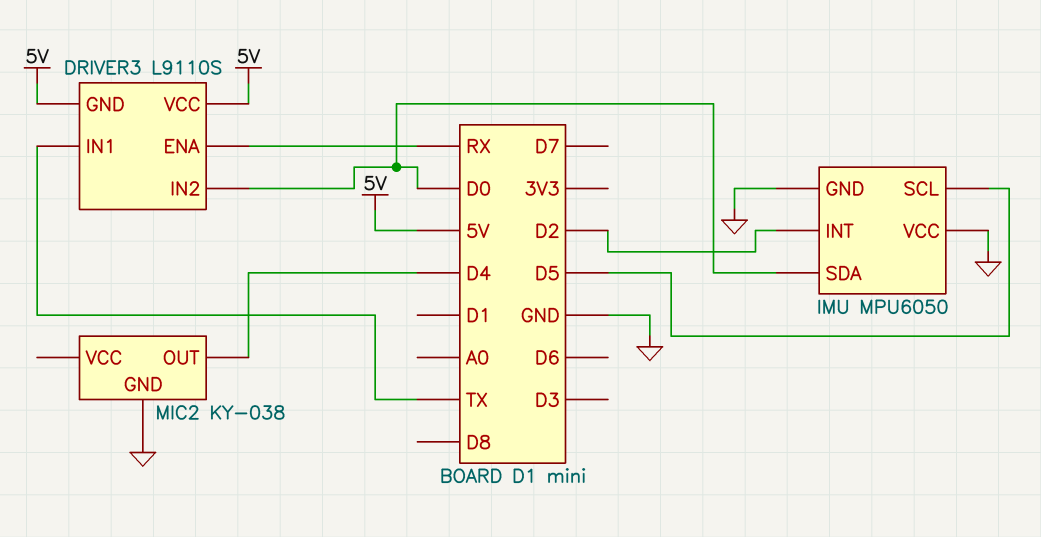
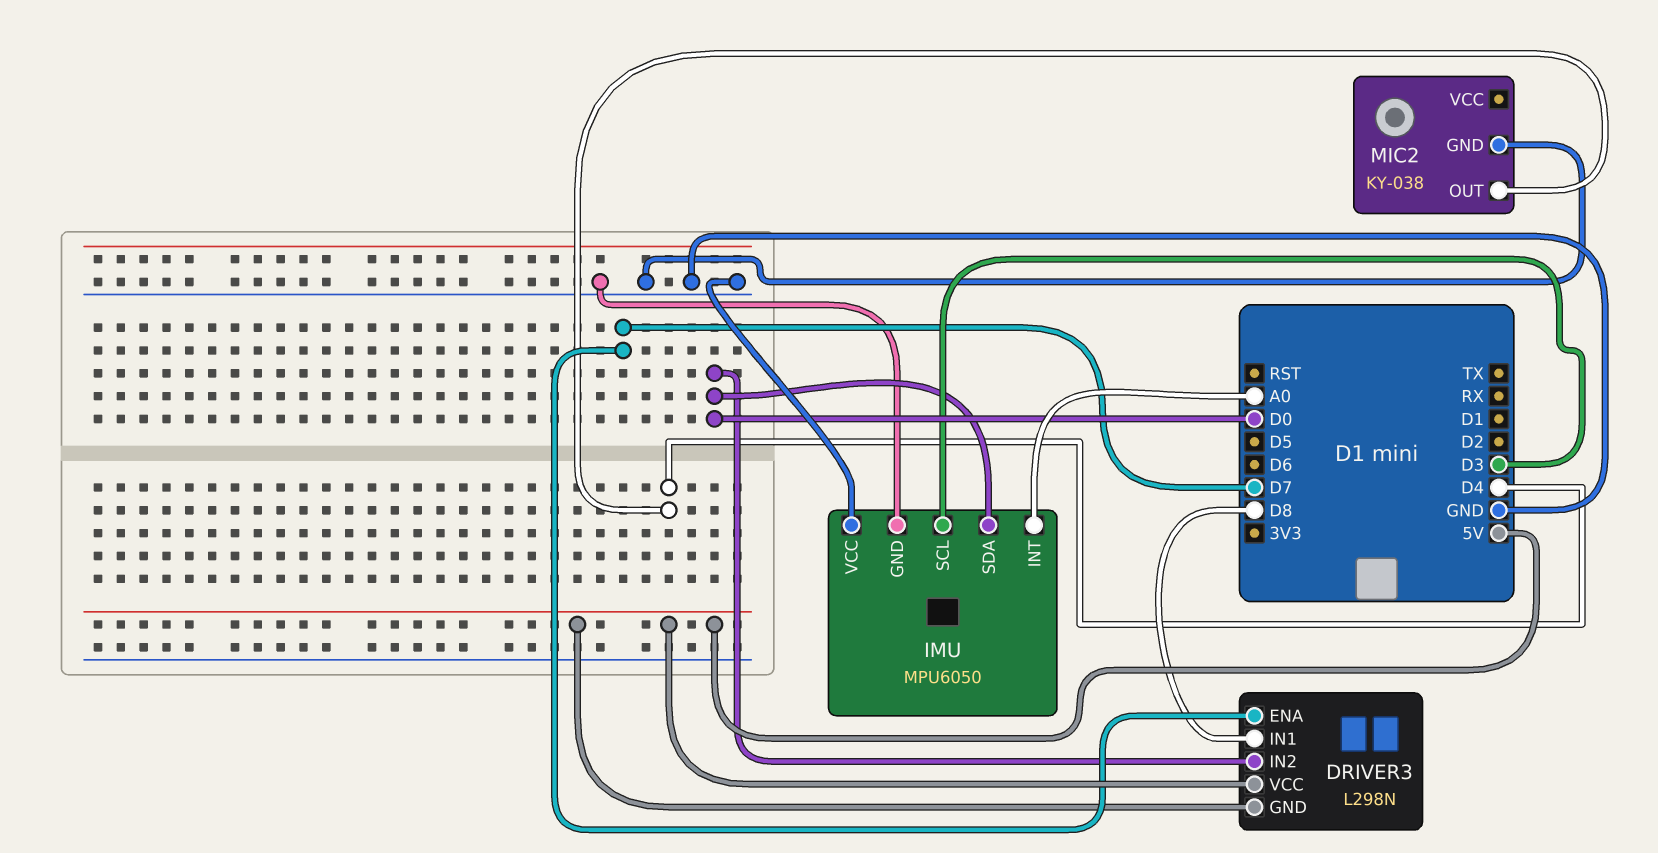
DRIVER3: L9110S -> L298N
DRIVER3 pin ENA: RX -> D7
DRIVER3 pin IN1: TX -> D8
IMU pin INT: D2 -> A0
IMU pin SCL: D5 -> D3

